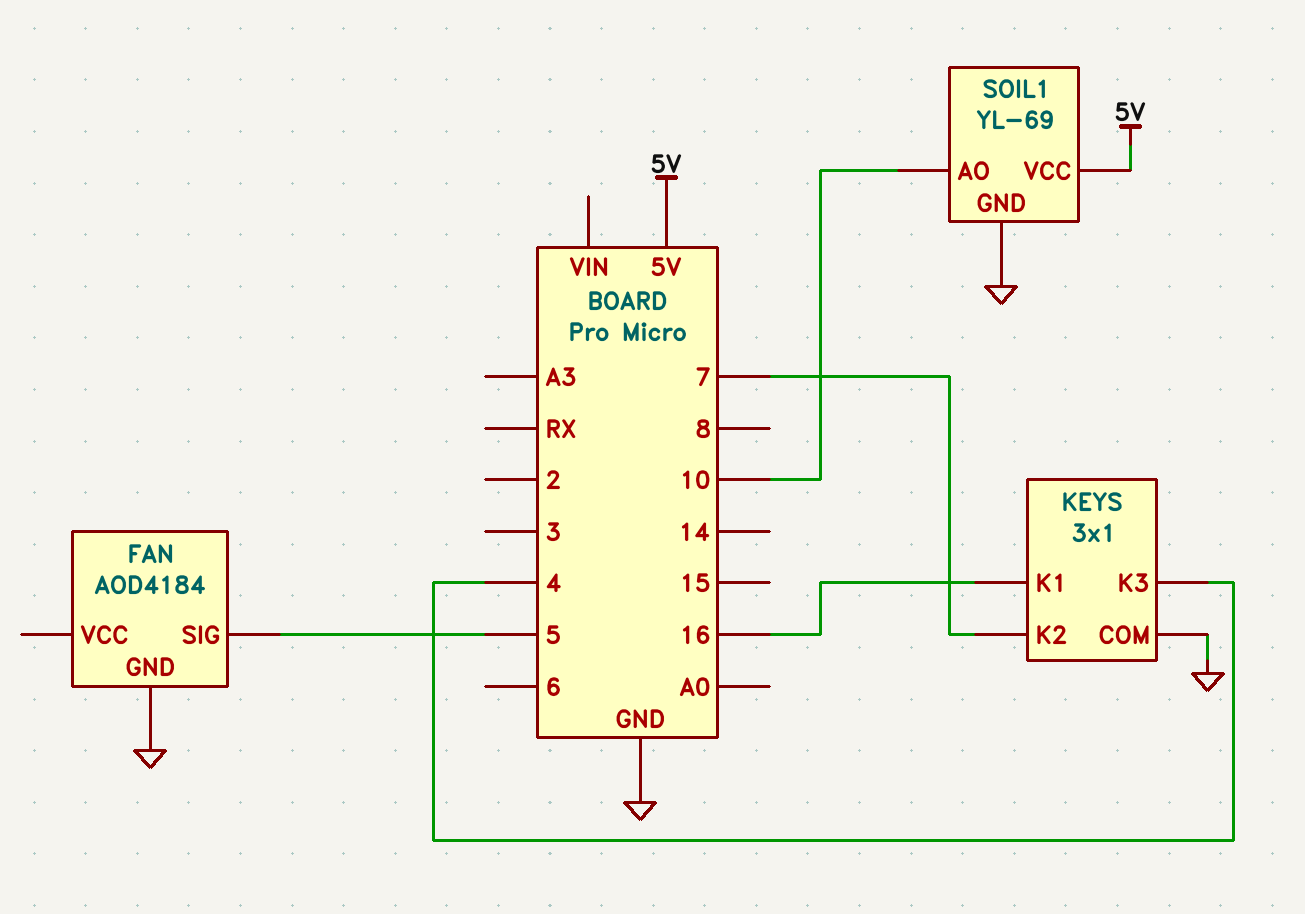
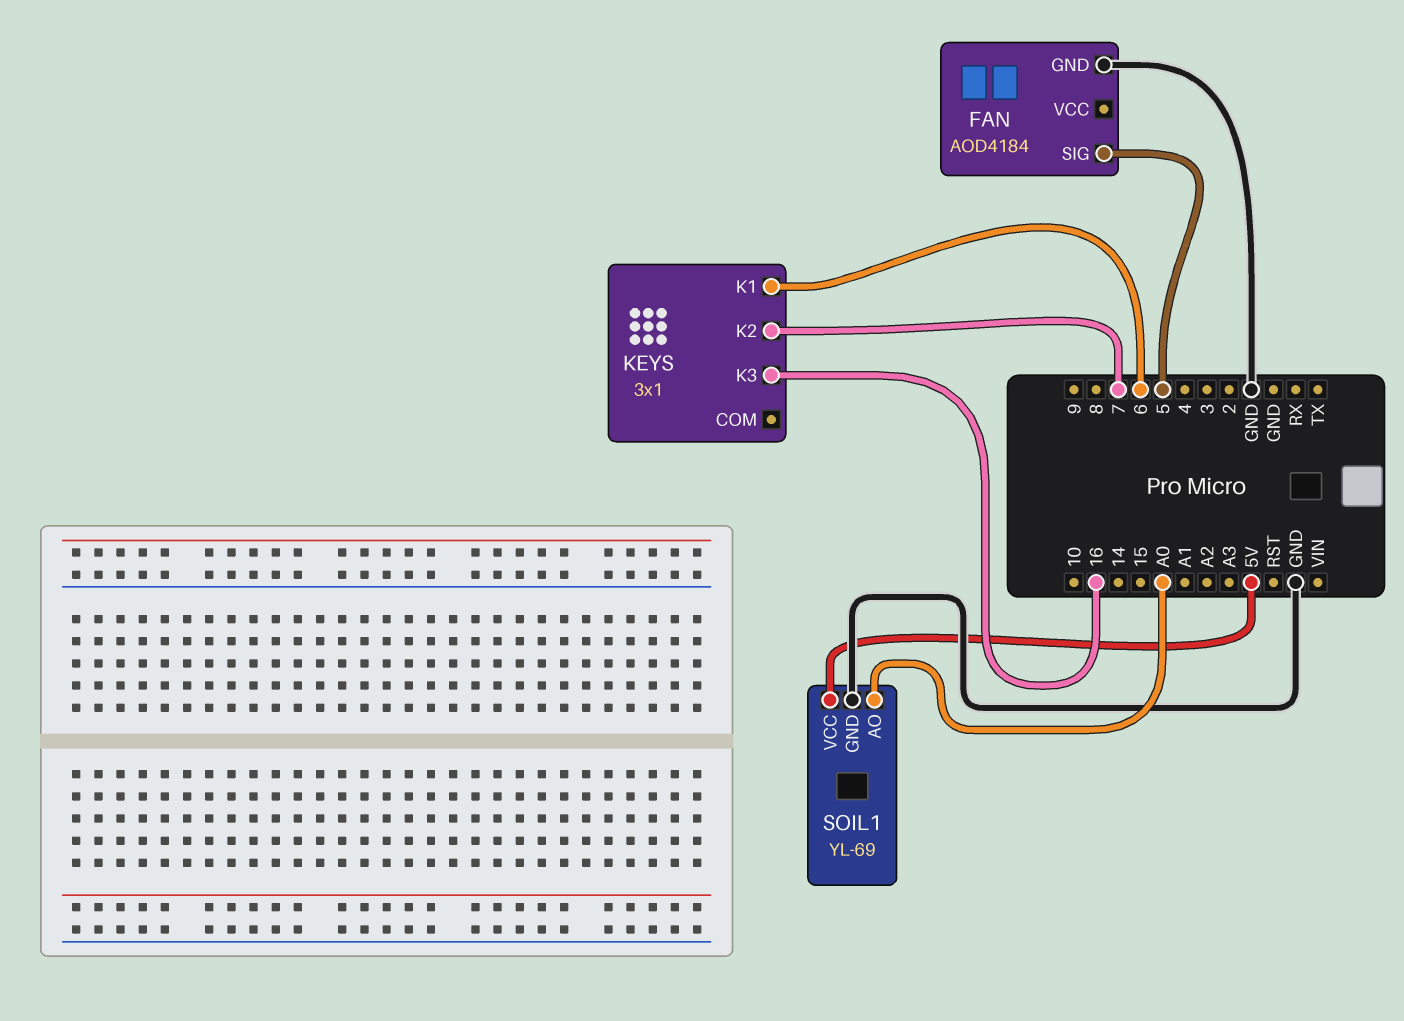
KEYS pin COM: GND -> none
KEYS pin K1: 16 -> 6
KEYS pin K3: 4 -> 16
SOIL1 pin AO: 10 -> A0

